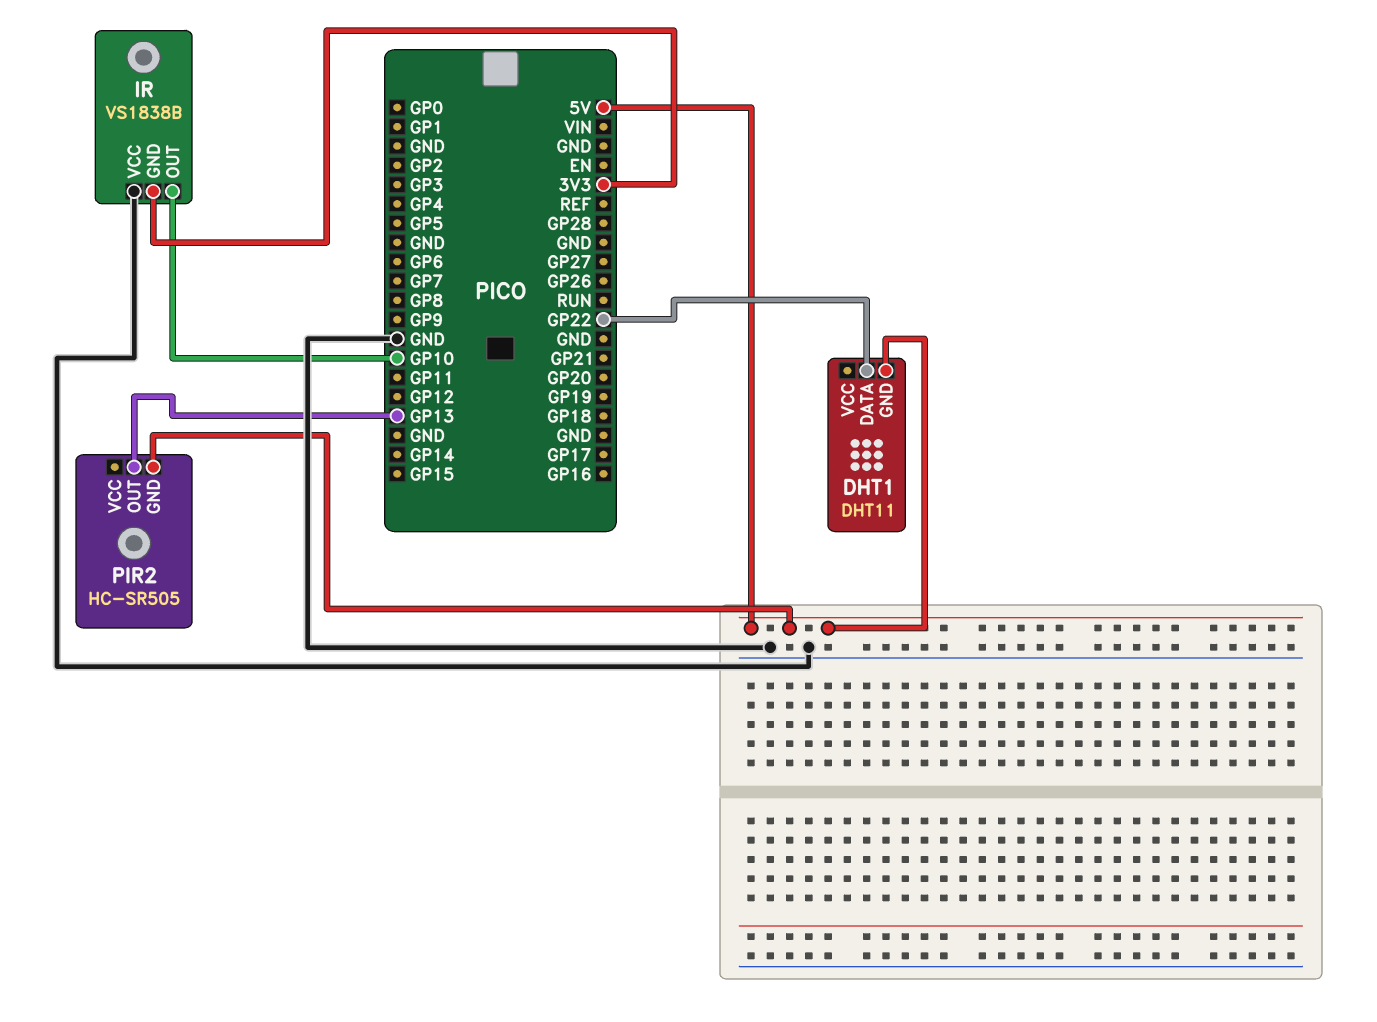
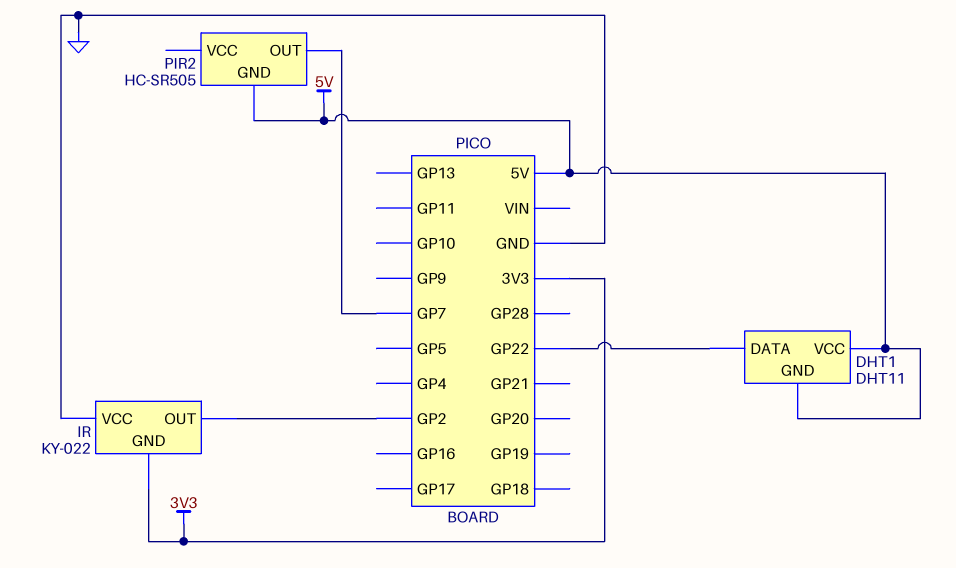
DHT1 pin VCC: none -> 5V
IR: VS1838B -> KY-022
IR pin OUT: GP10 -> GP2
PIR2 pin OUT: GP13 -> GP7

